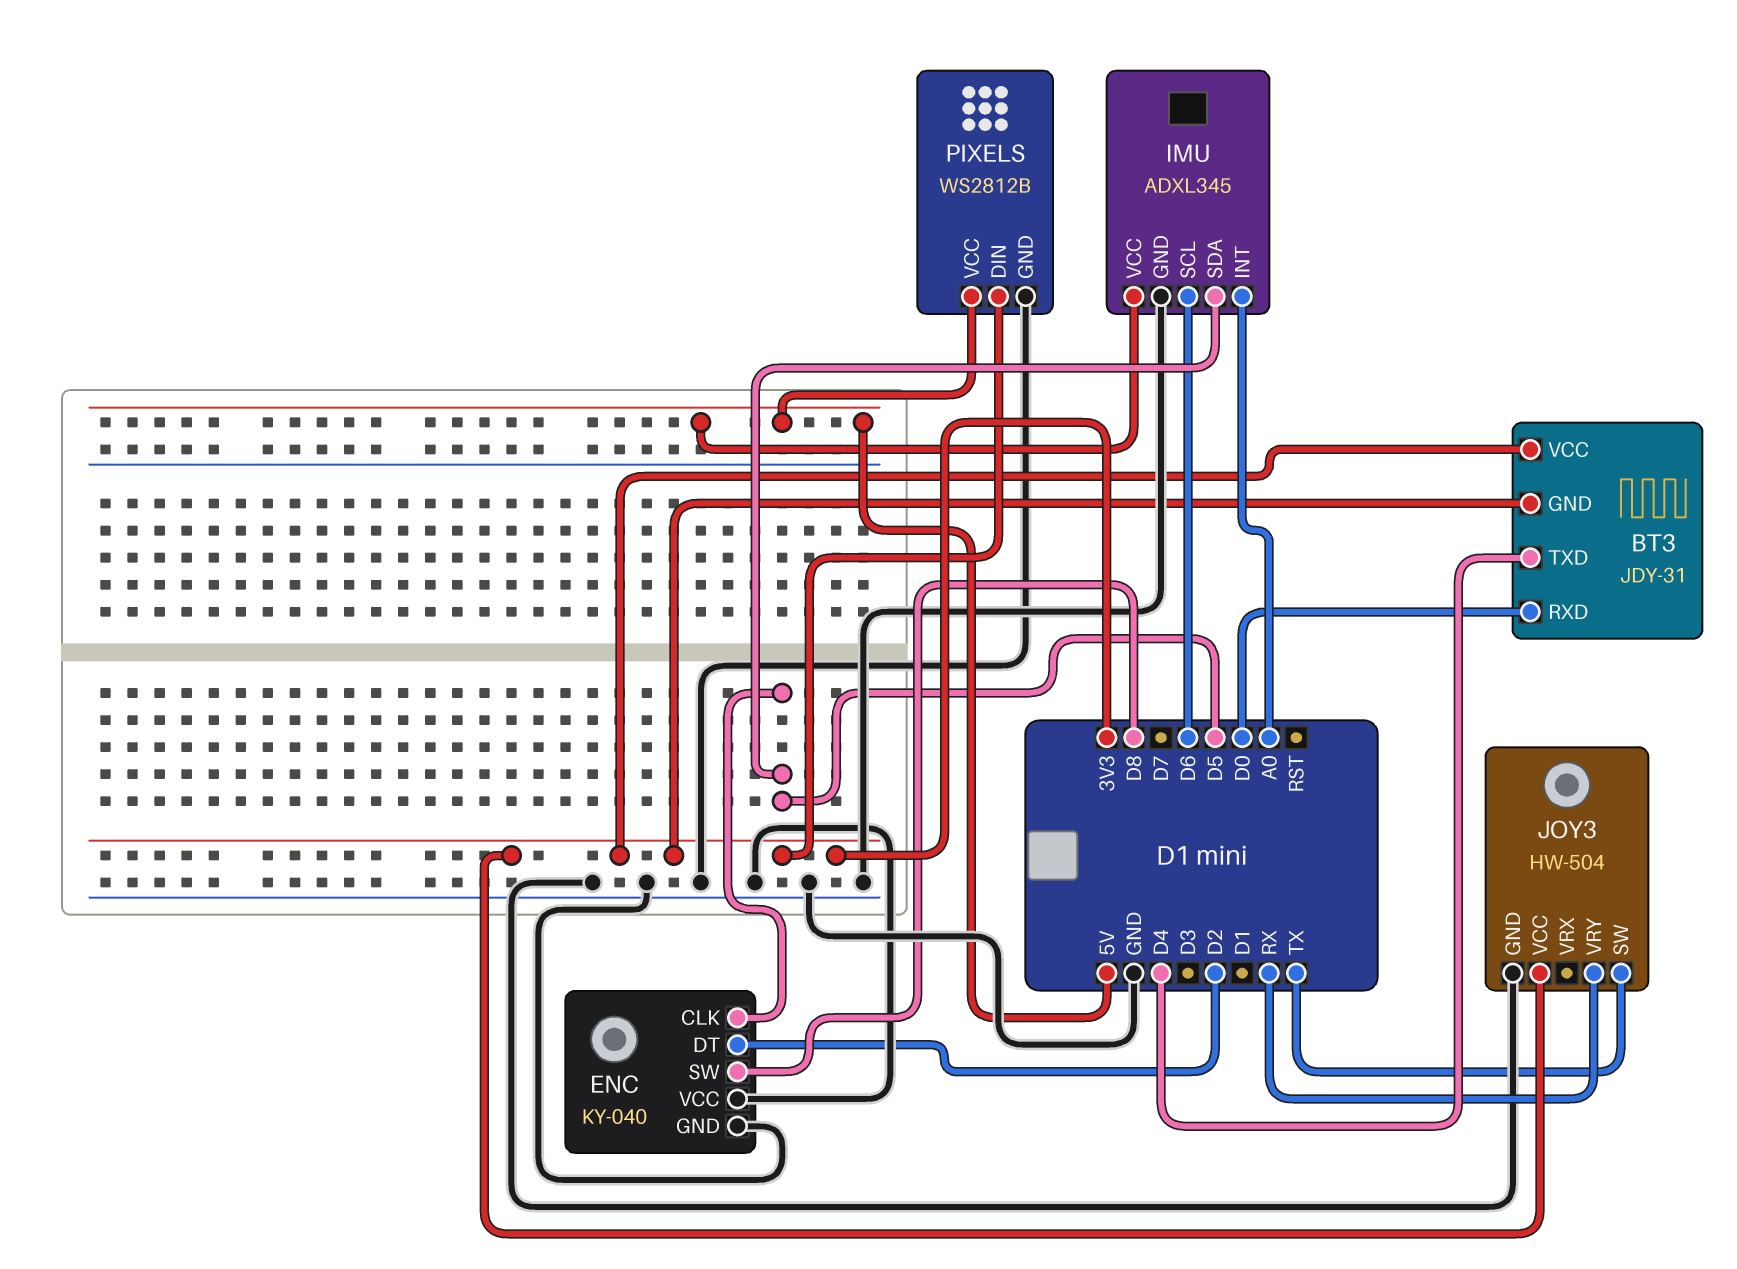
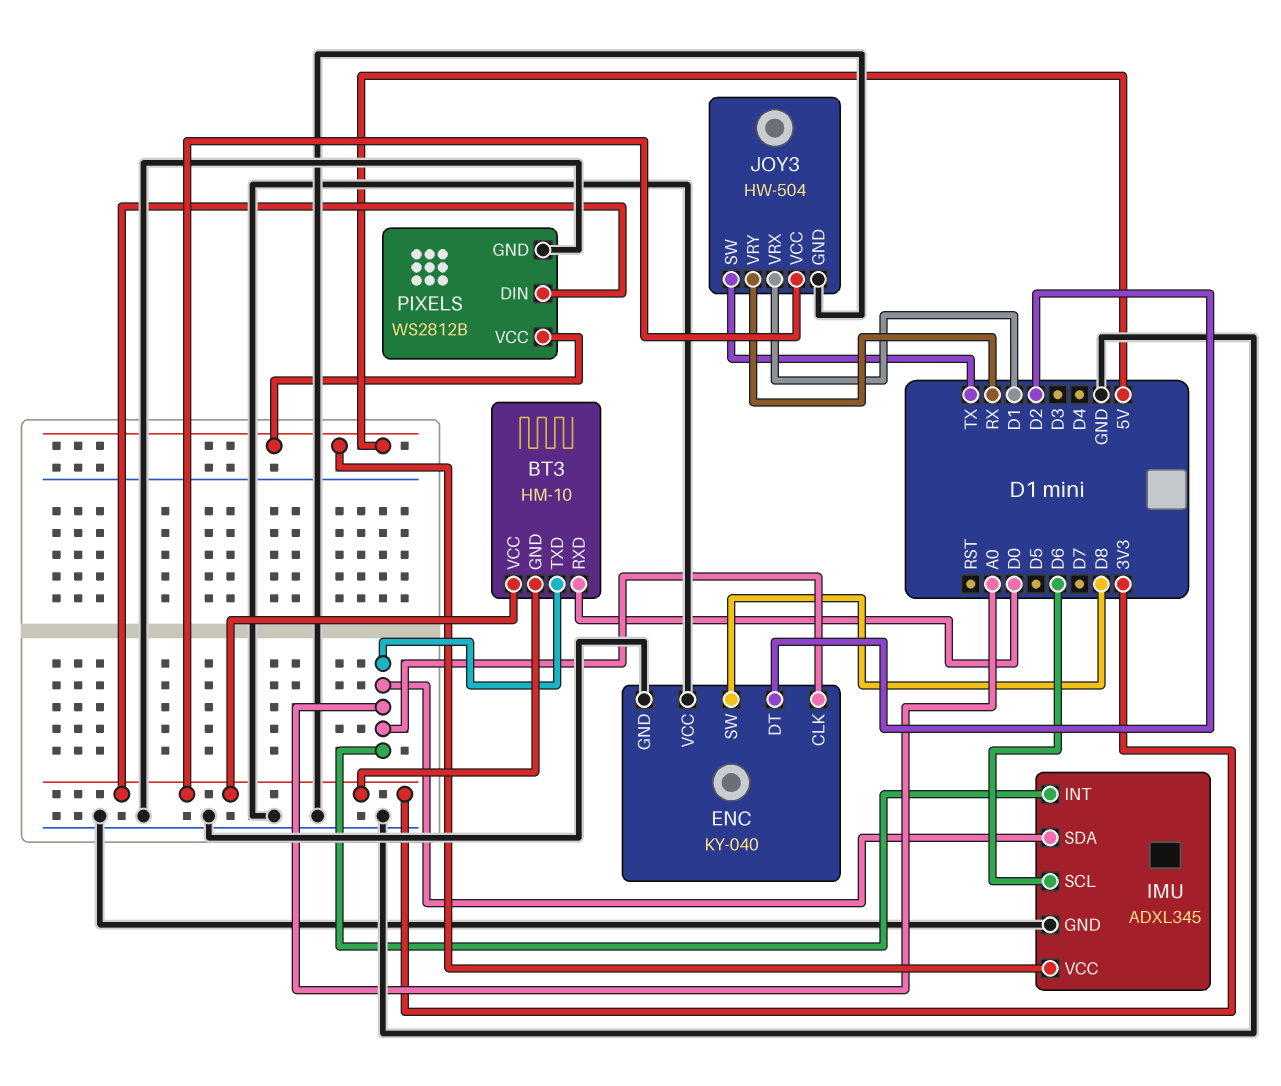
BT3: JDY-31 -> HM-10
BT3 pin TXD: D4 -> A0
ENC pin CLK: D5 -> A0
IMU pin SDA: D5 -> A0
JOY3 pin VRX: none -> D1

